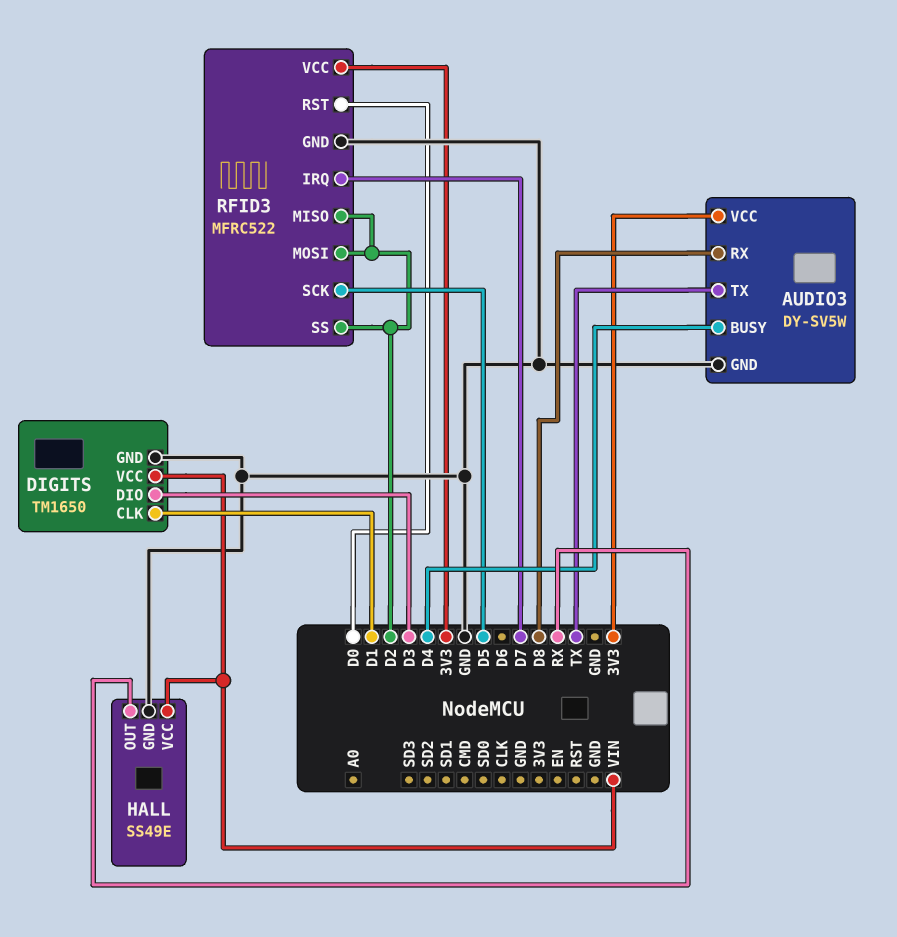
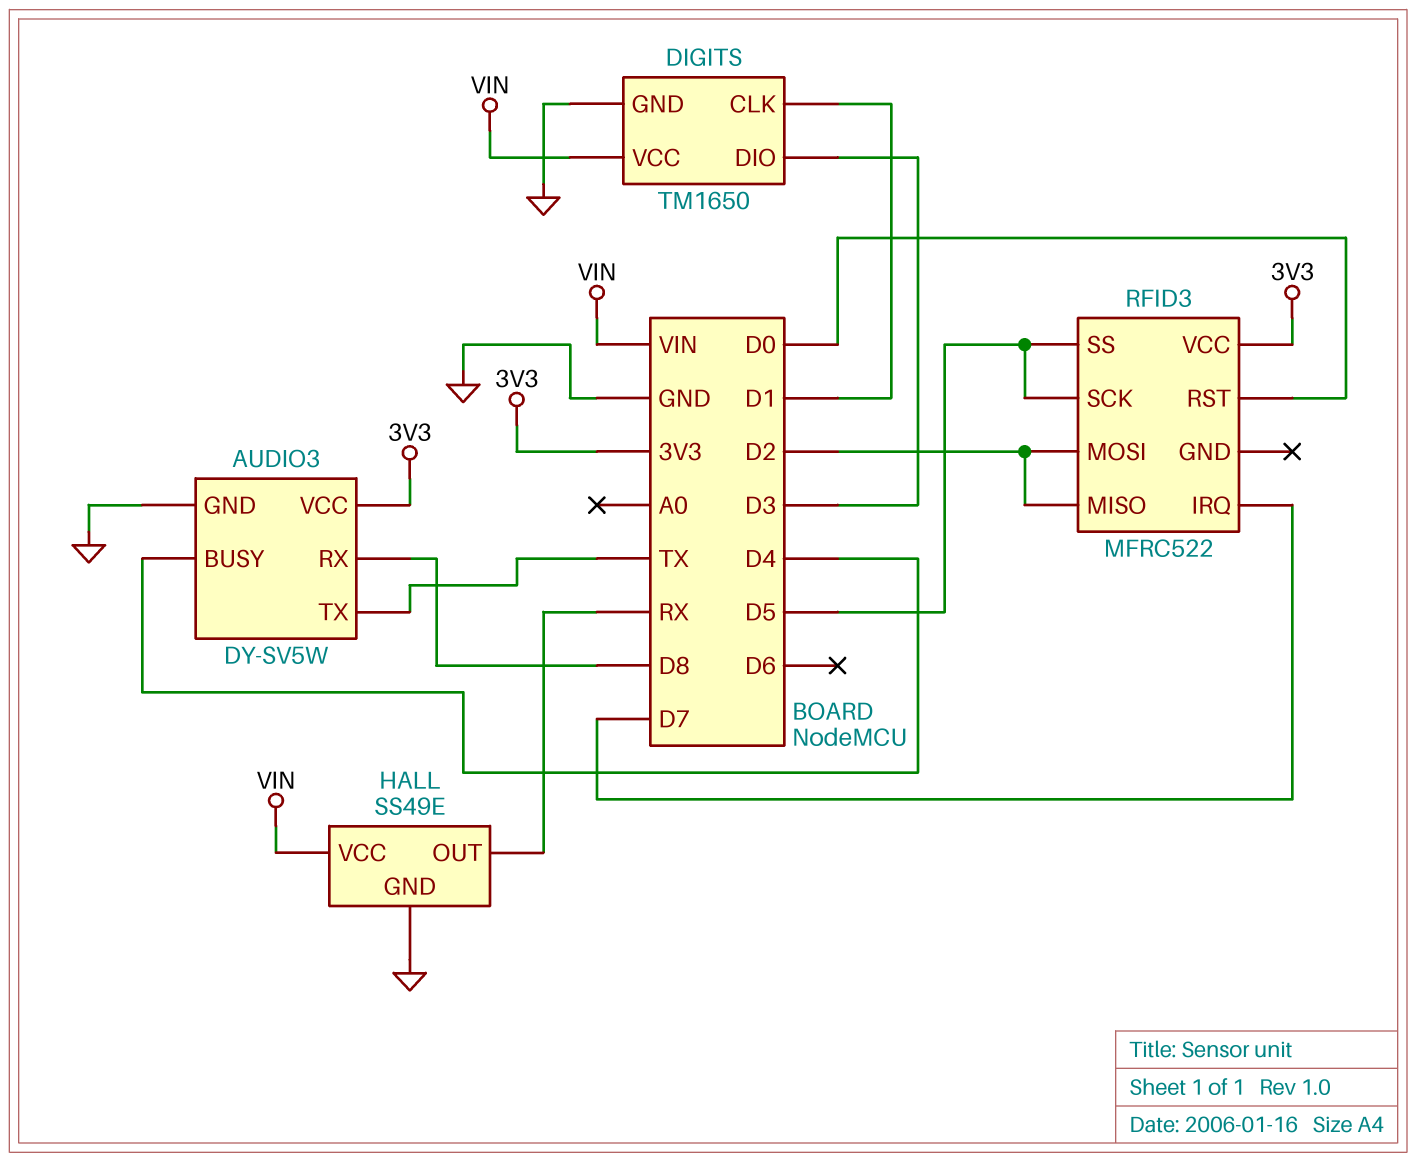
RFID3 pin GND: GND -> none
RFID3 pin SS: D2 -> D5

